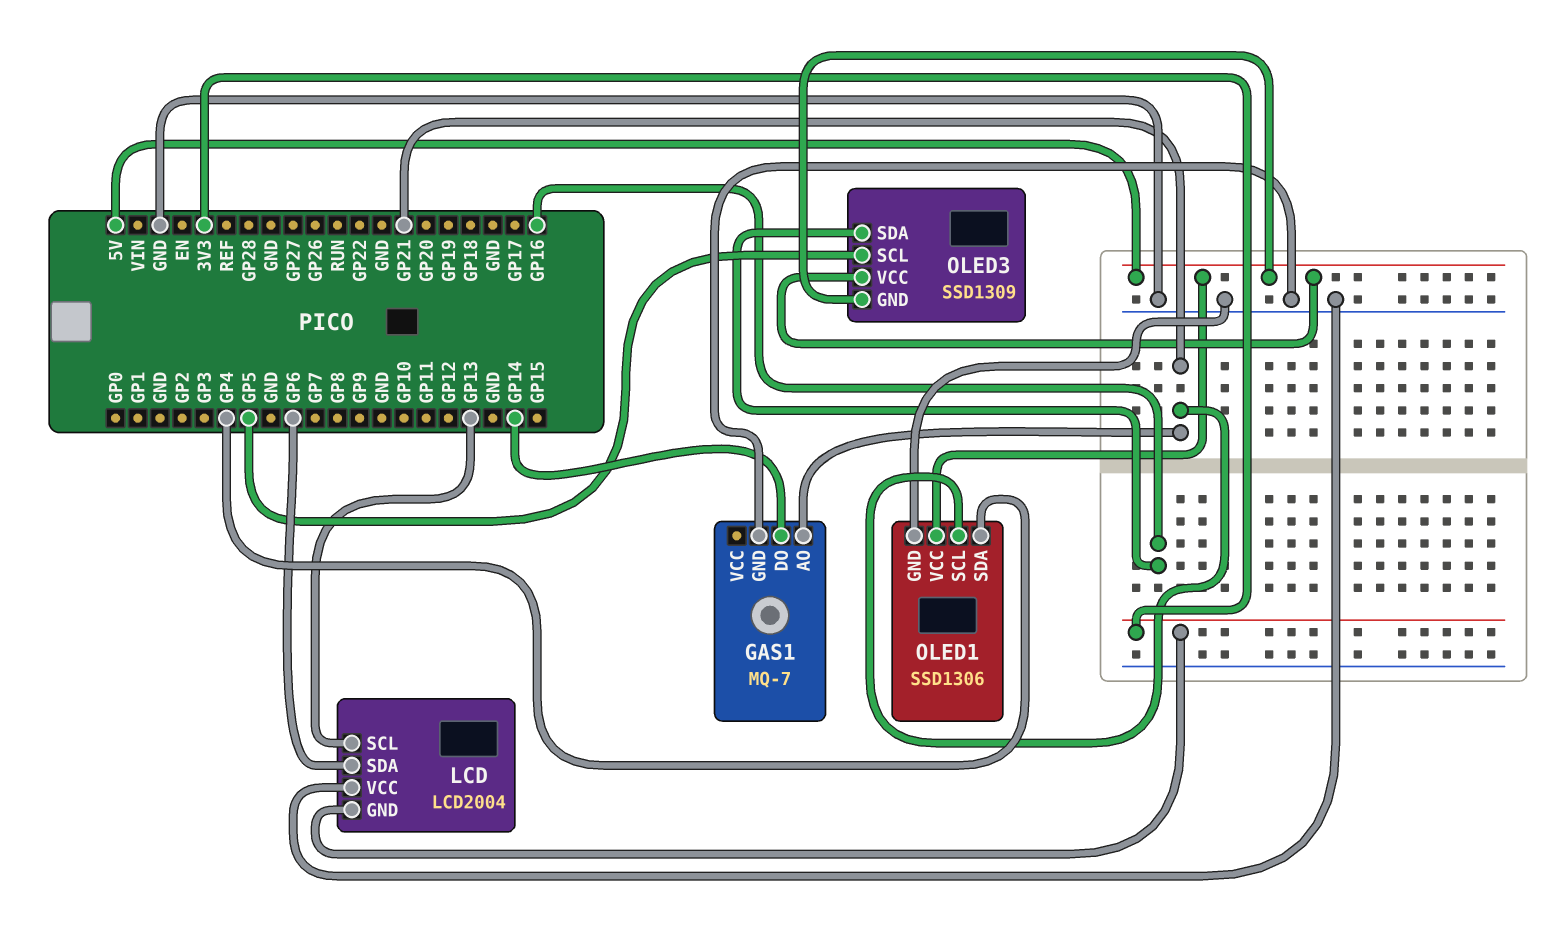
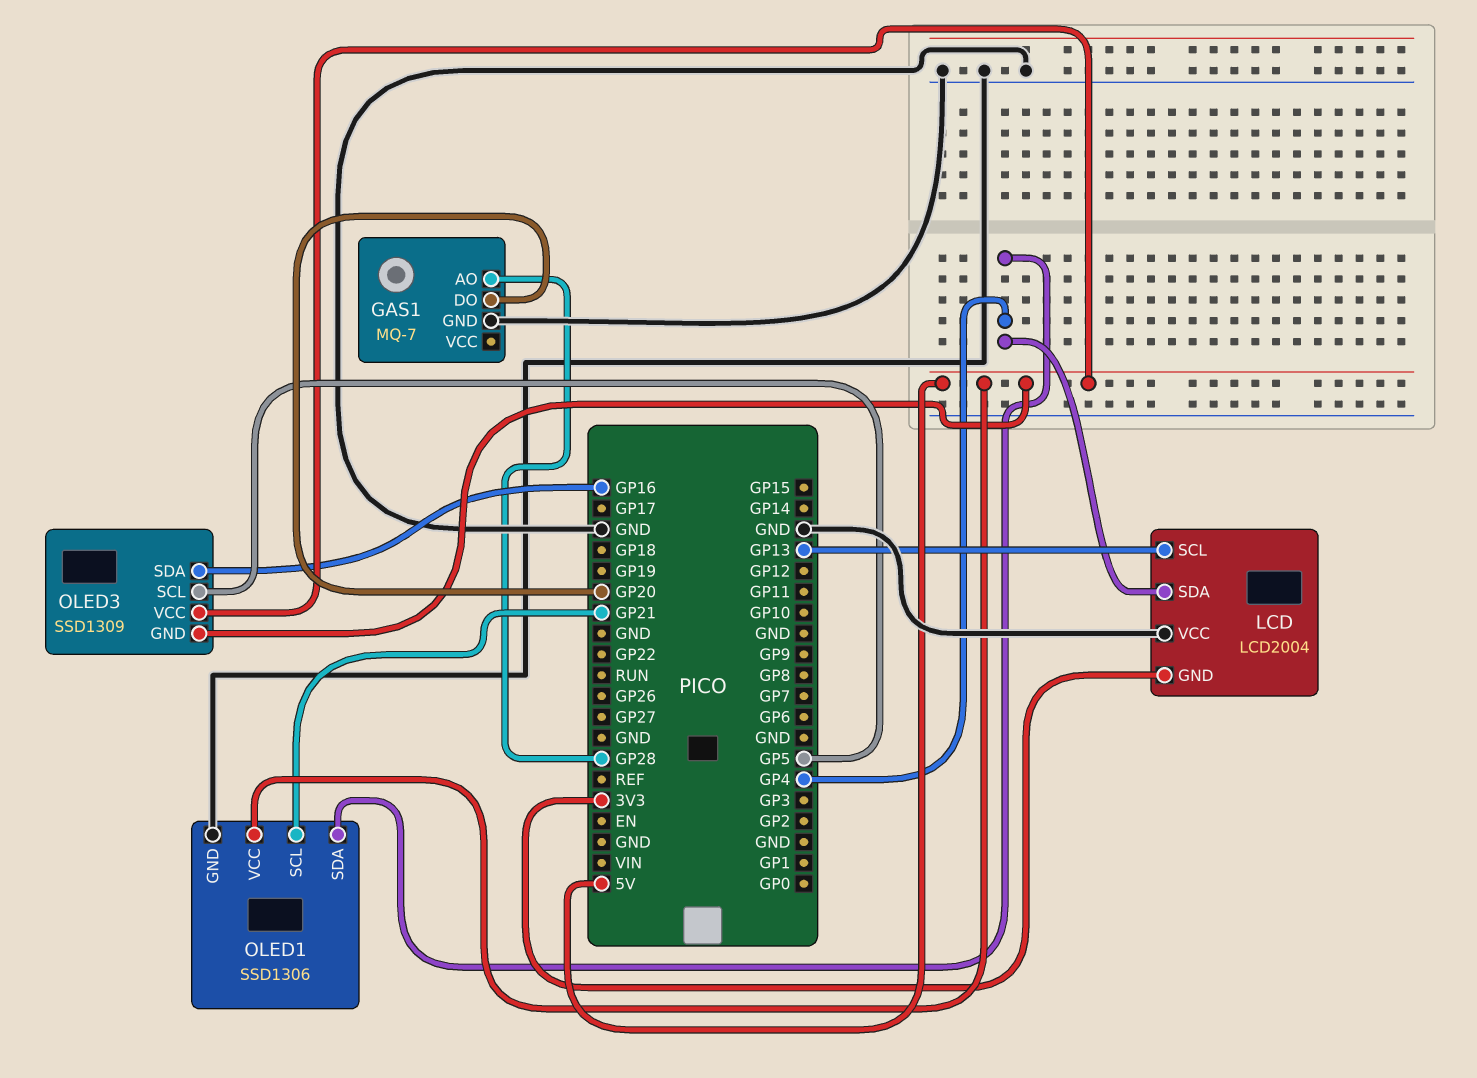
GAS1 pin AO: GP21 -> GP28
GAS1 pin DO: GP14 -> GP20
LCD pin SDA: GP6 -> GP4

